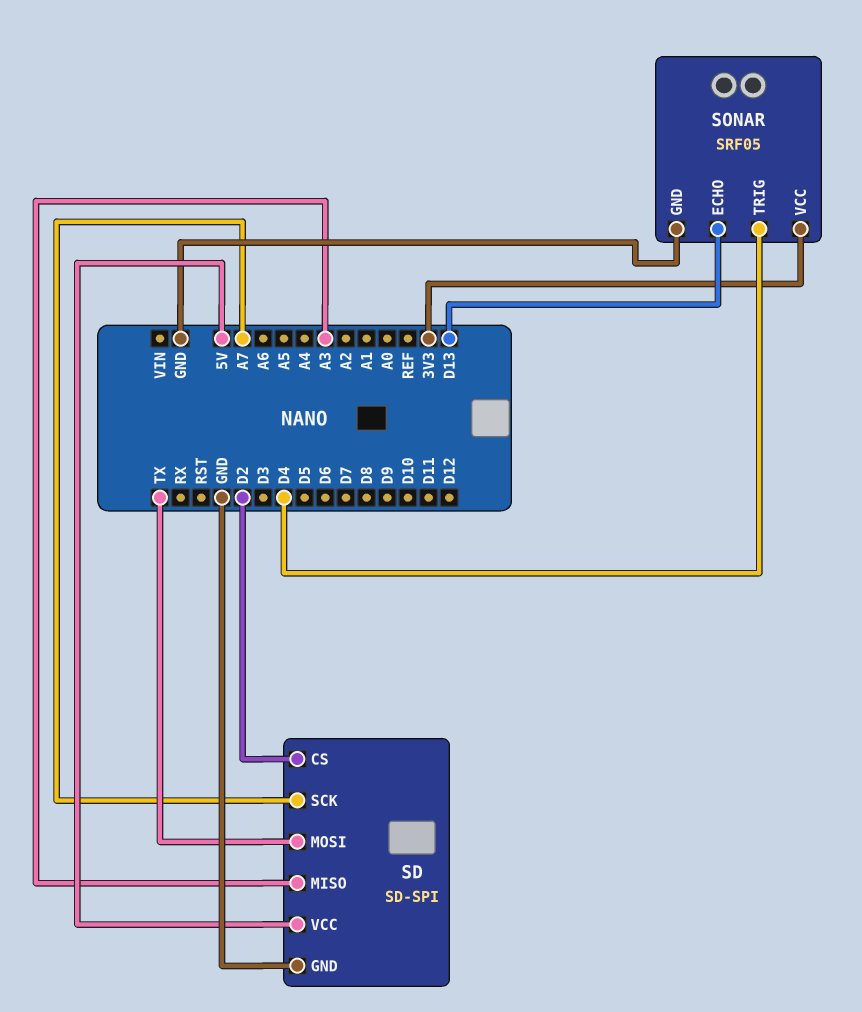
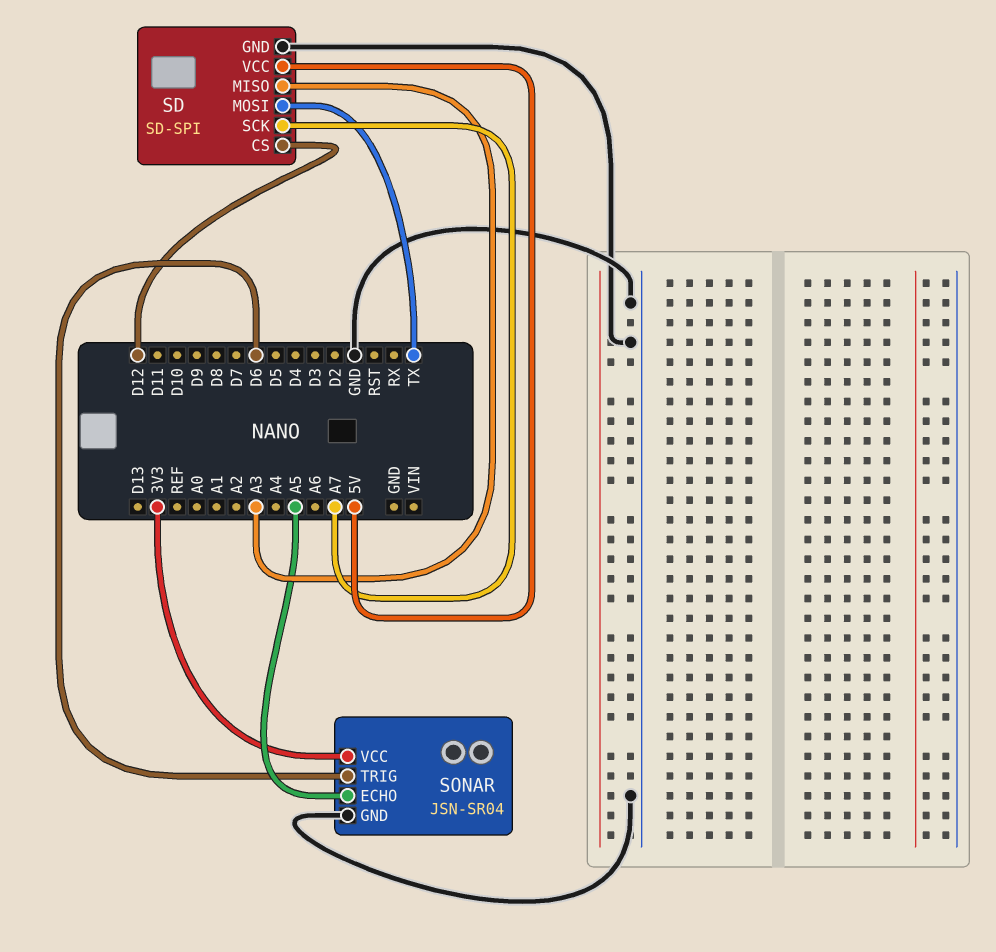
SD pin CS: D2 -> D12
SONAR: SRF05 -> JSN-SR04
SONAR pin ECHO: D13 -> A5
SONAR pin TRIG: D4 -> D6

